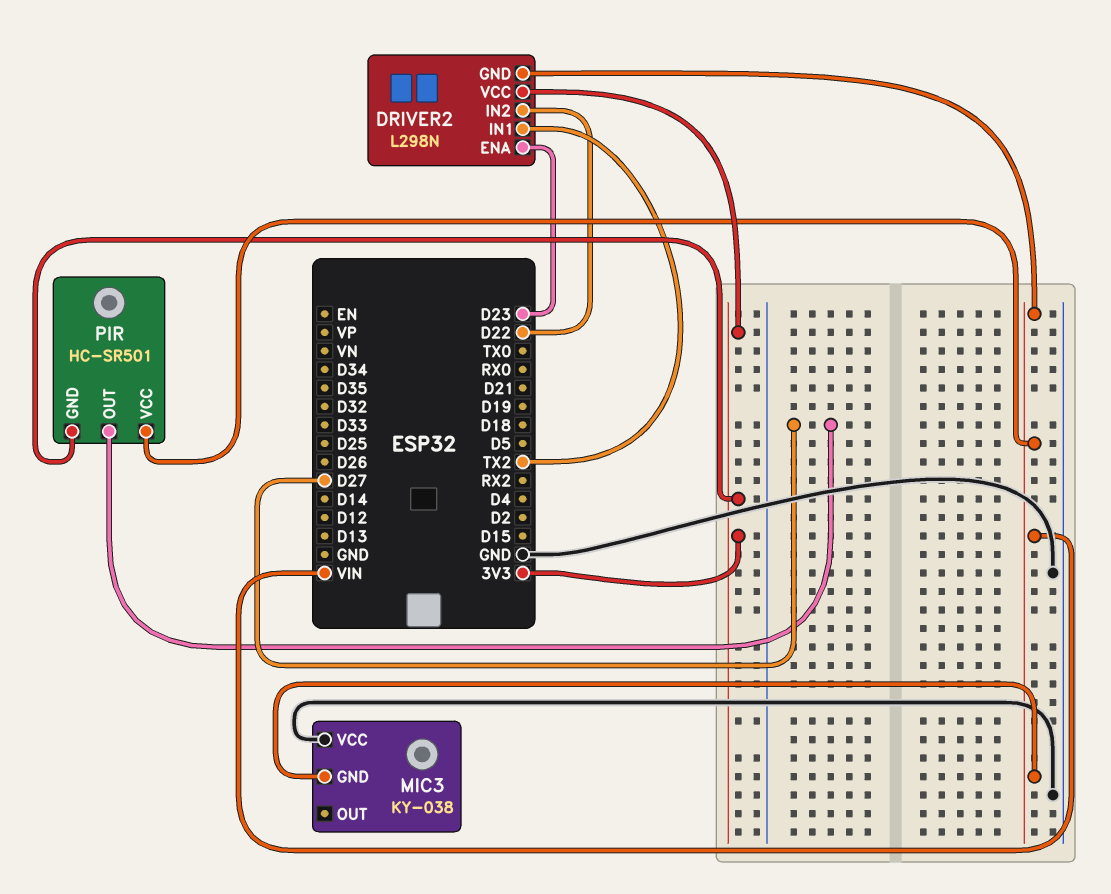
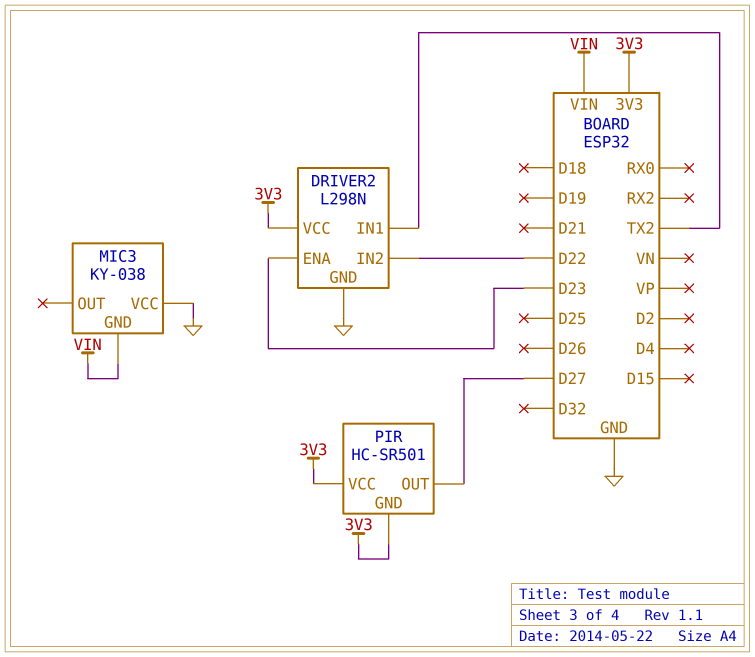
DRIVER2 pin GND: VIN -> GND
PIR pin VCC: VIN -> 3V3

